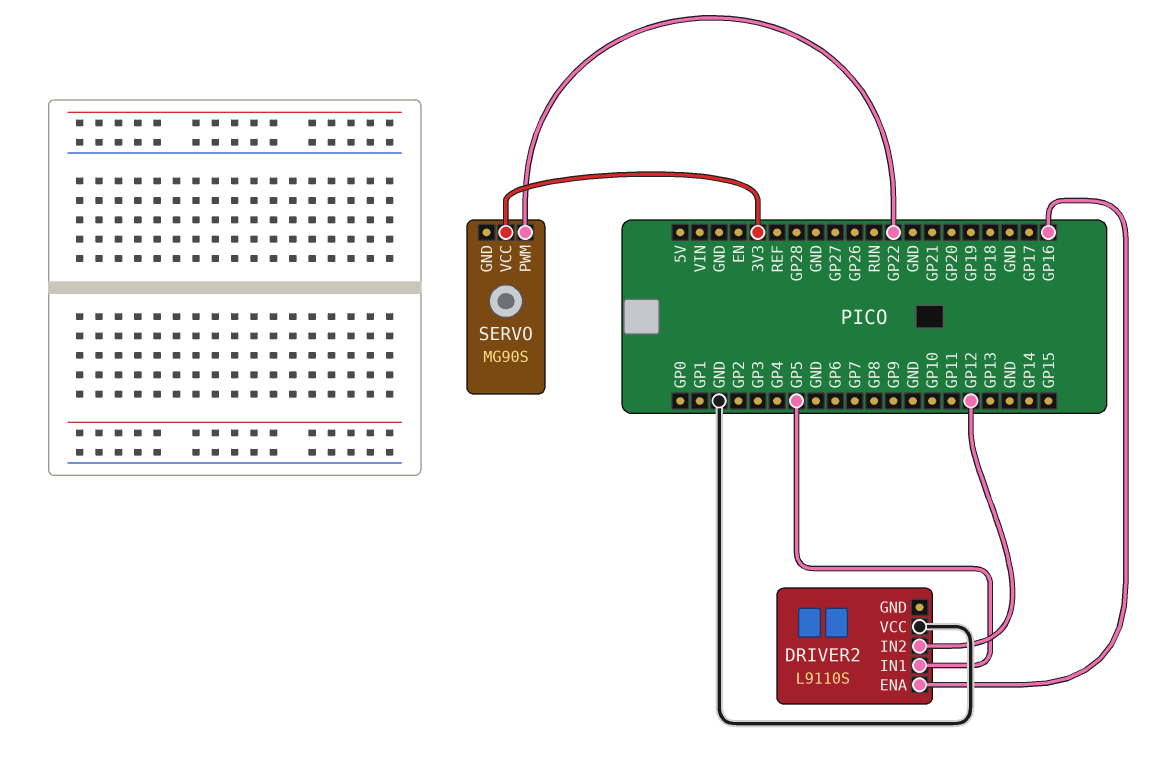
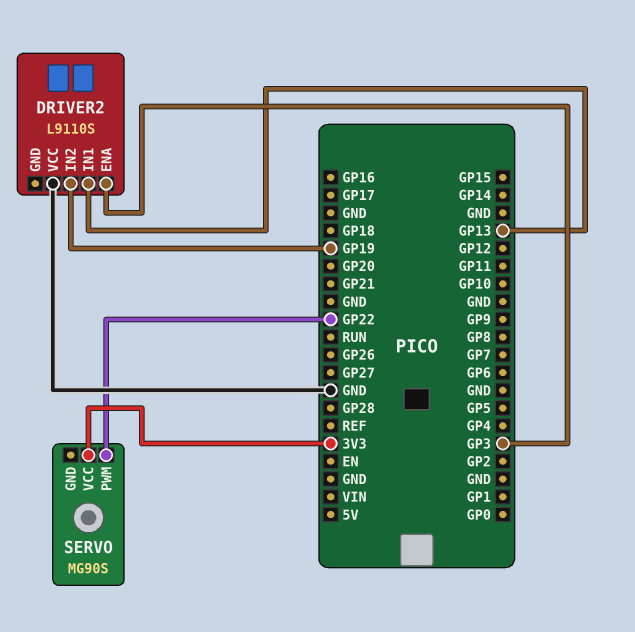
DRIVER2 pin ENA: GP16 -> GP3
DRIVER2 pin IN1: GP5 -> GP13
DRIVER2 pin IN2: GP12 -> GP19

